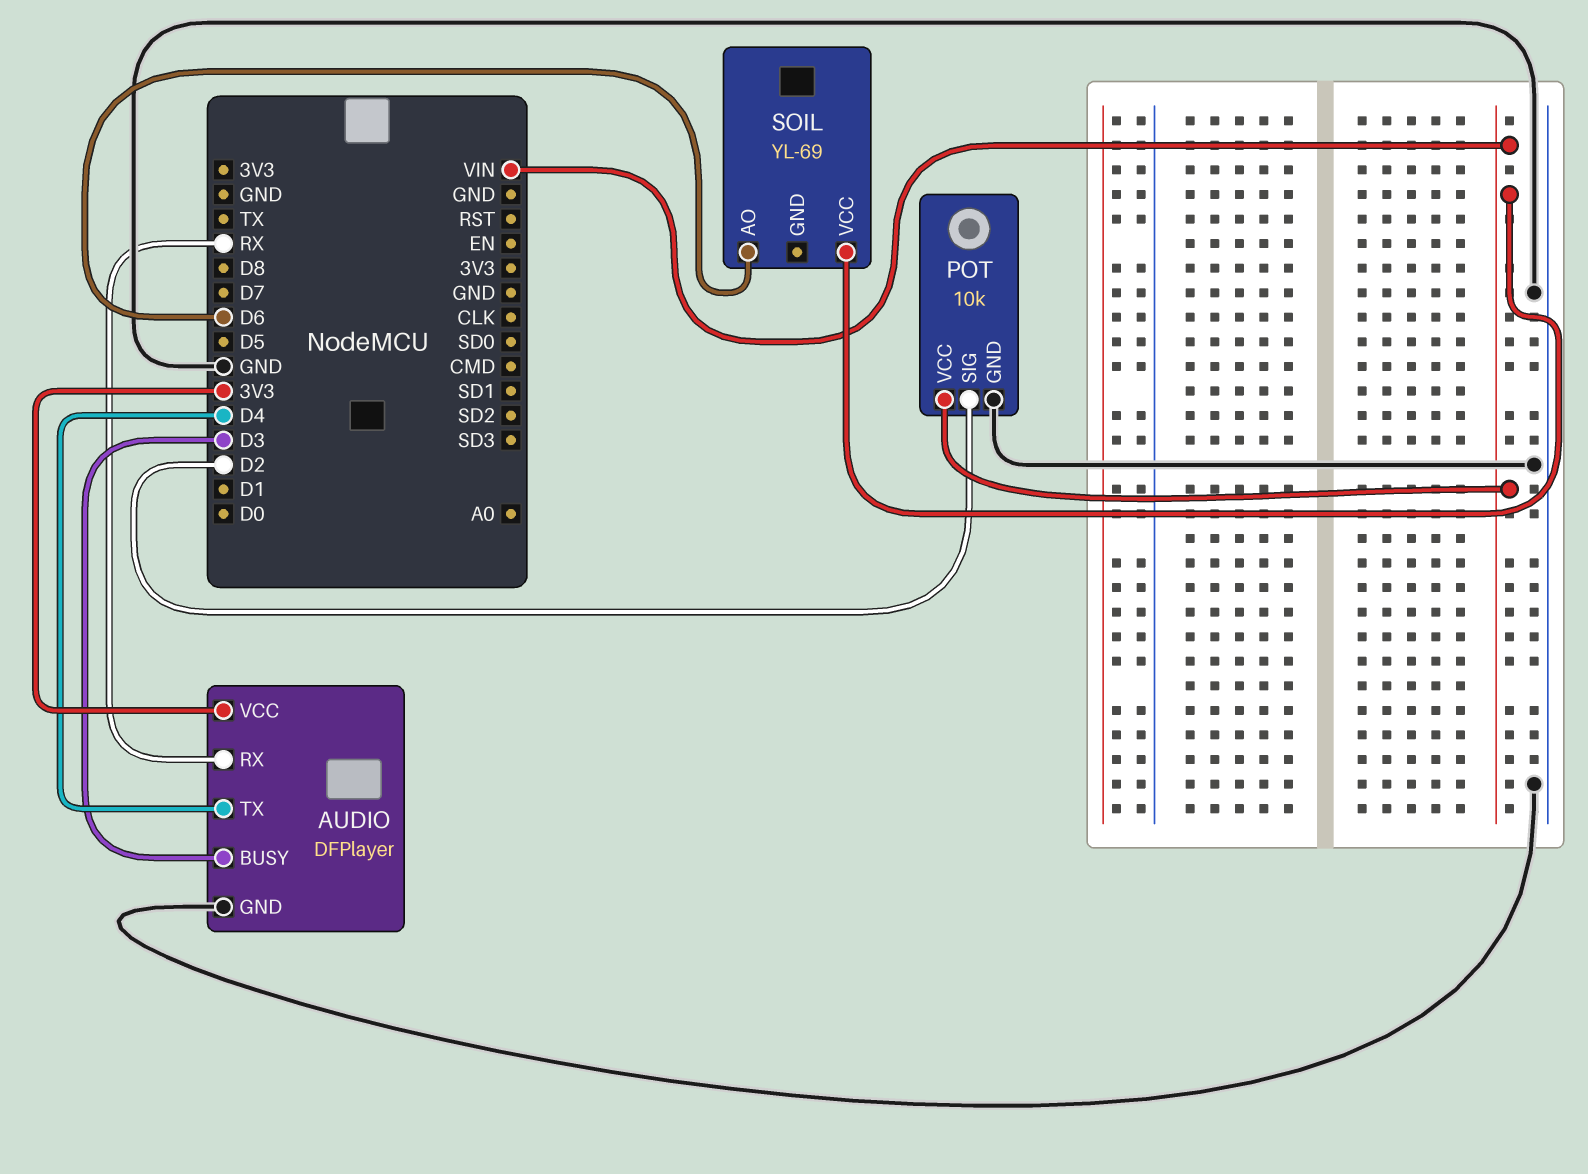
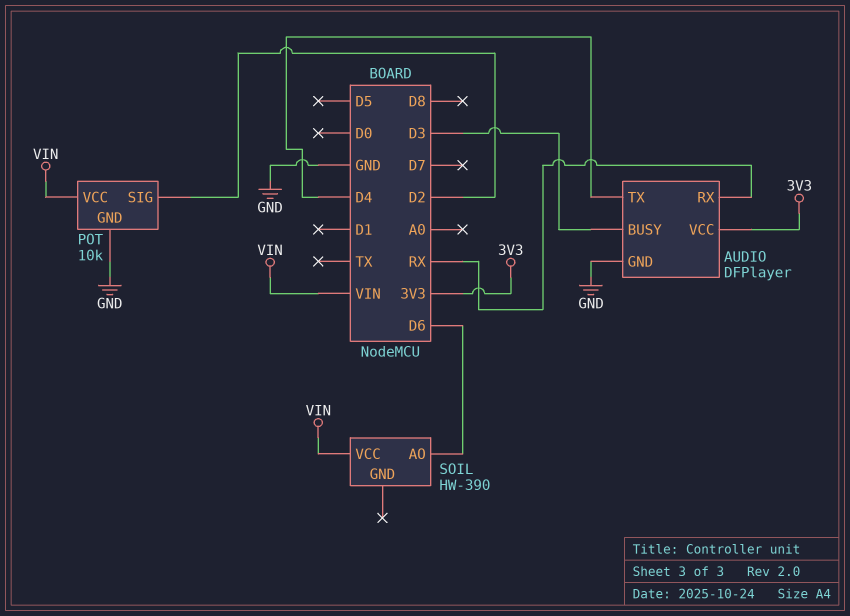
SOIL: YL-69 -> HW-390

